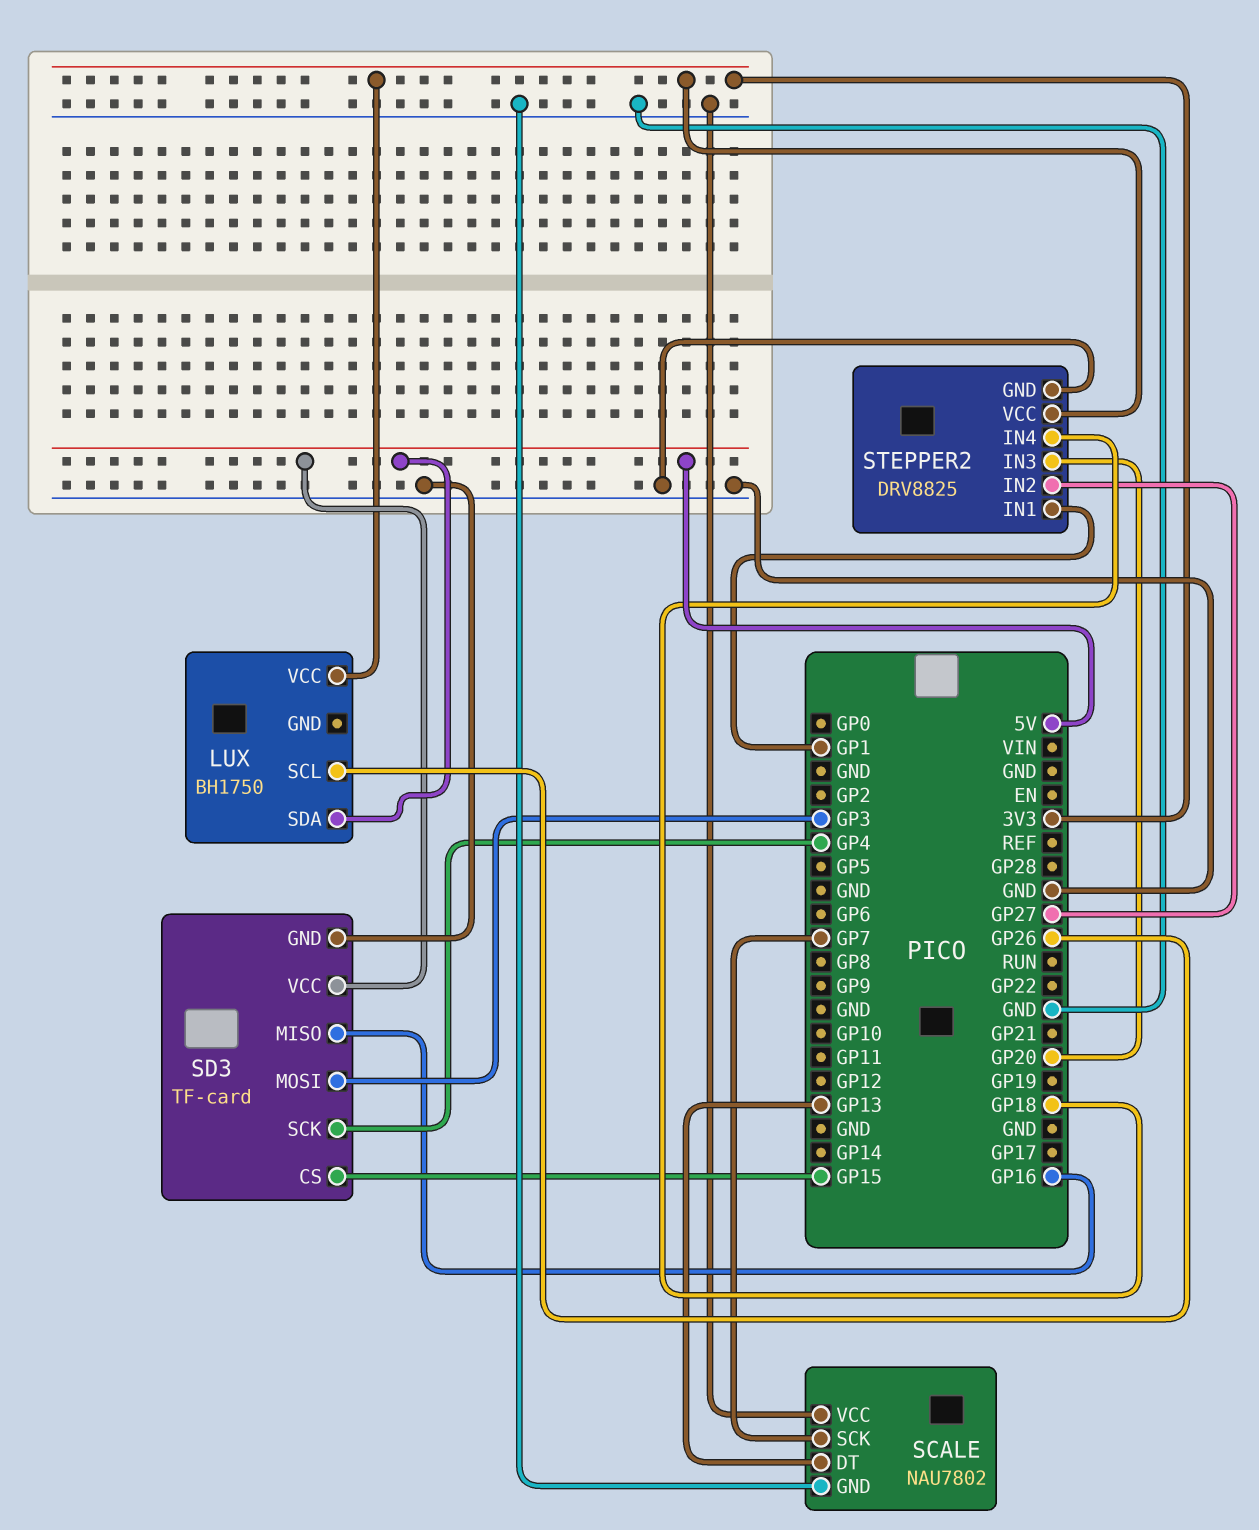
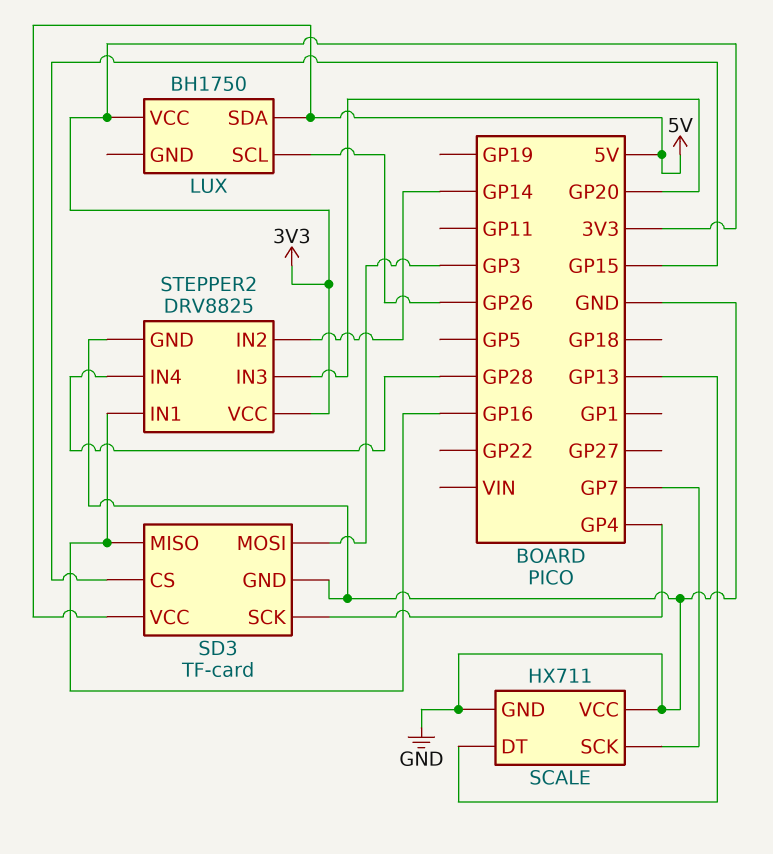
SCALE: NAU7802 -> HX711
STEPPER2 pin IN1: GP1 -> GP16
STEPPER2 pin IN2: GP27 -> GP14
STEPPER2 pin IN4: GP18 -> GP28

